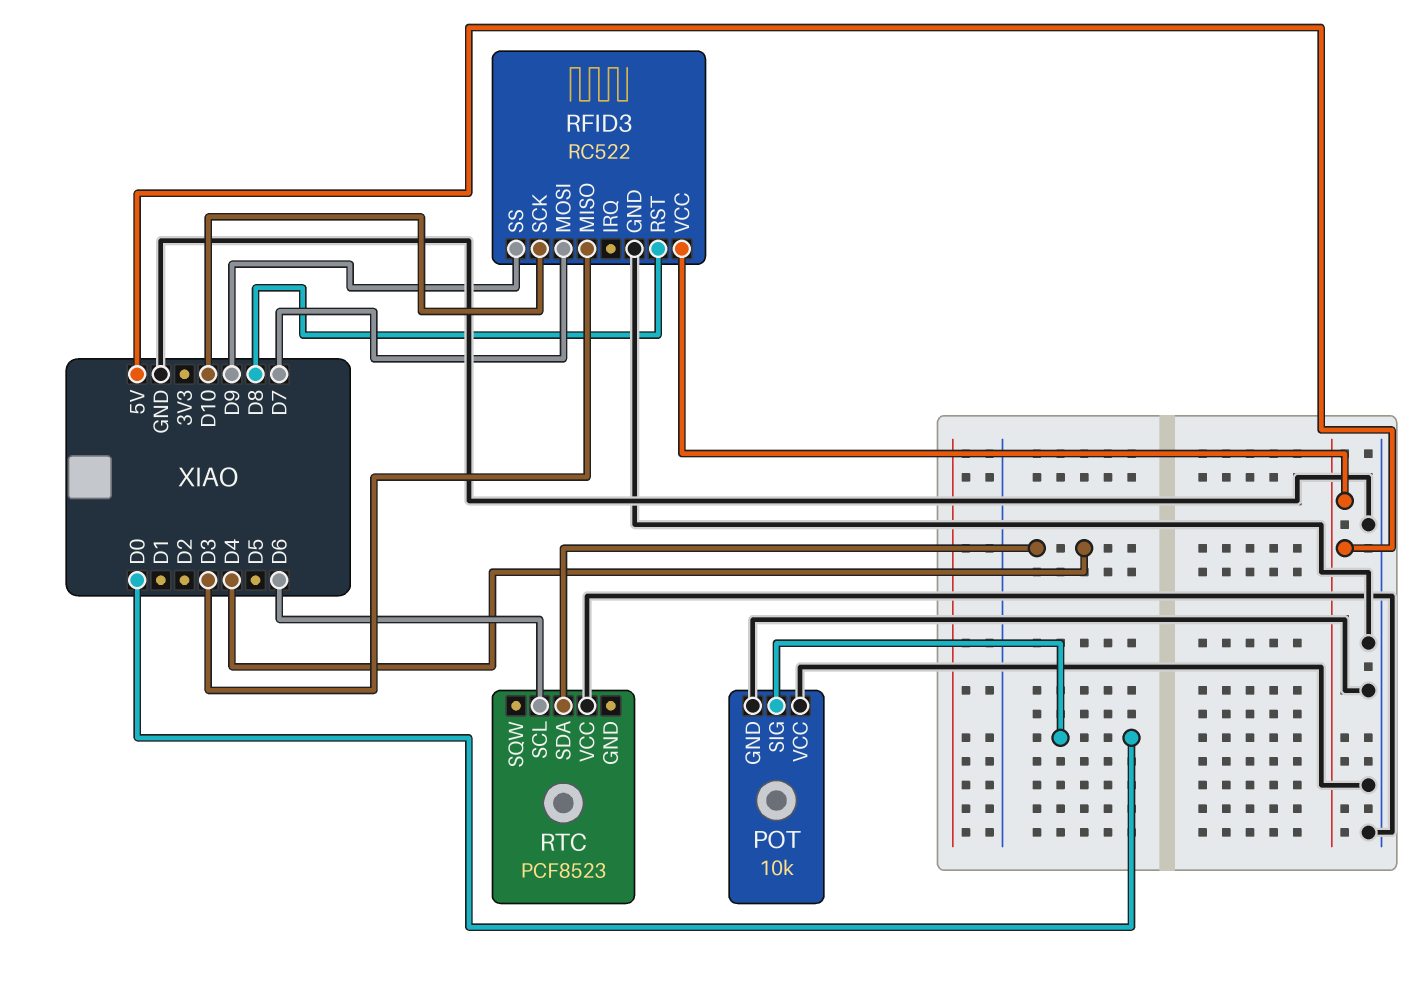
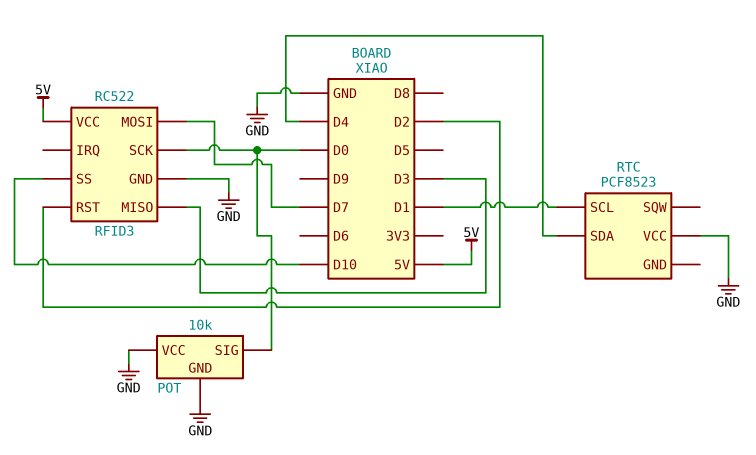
RFID3 pin RST: D8 -> D2
RFID3 pin SCK: D10 -> D0
RFID3 pin SS: D9 -> D10
RTC pin SCL: D6 -> D1

